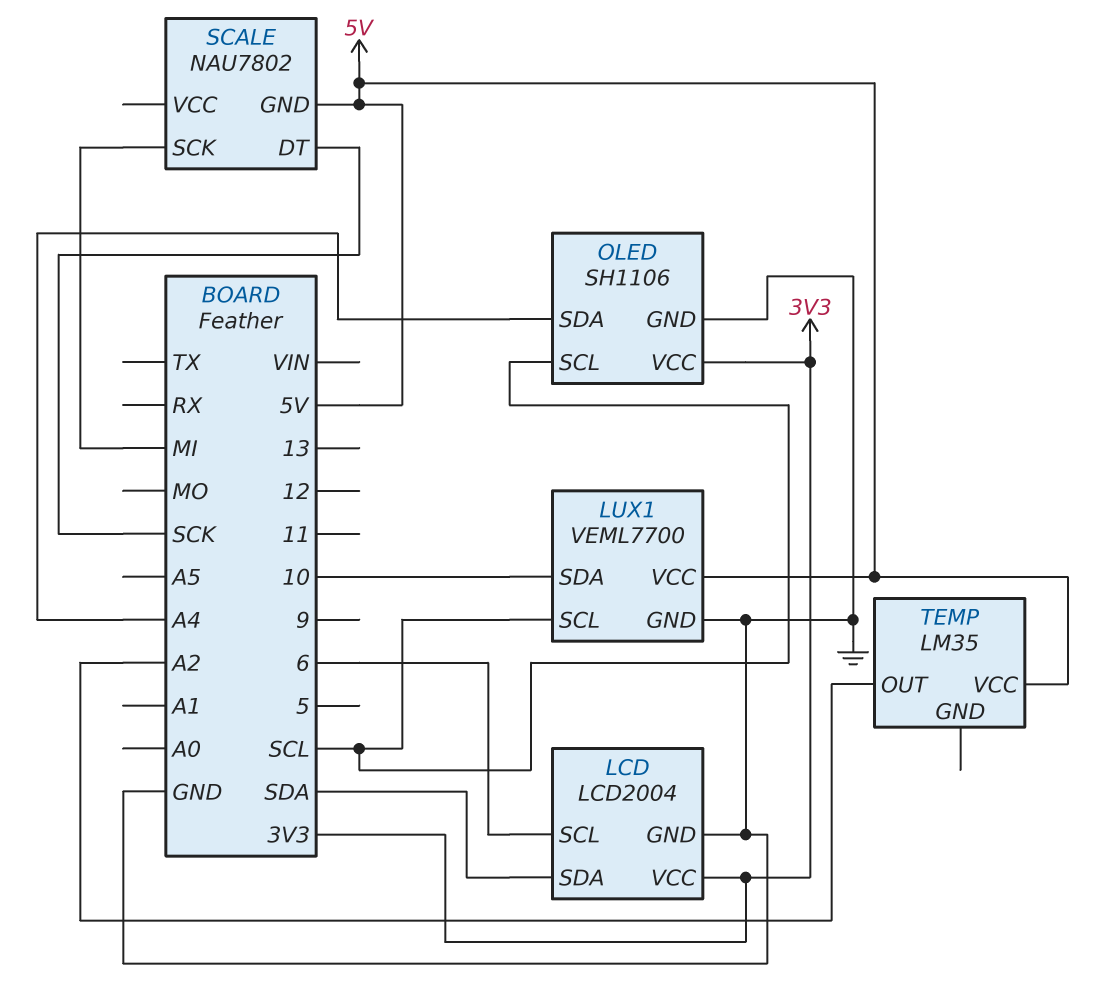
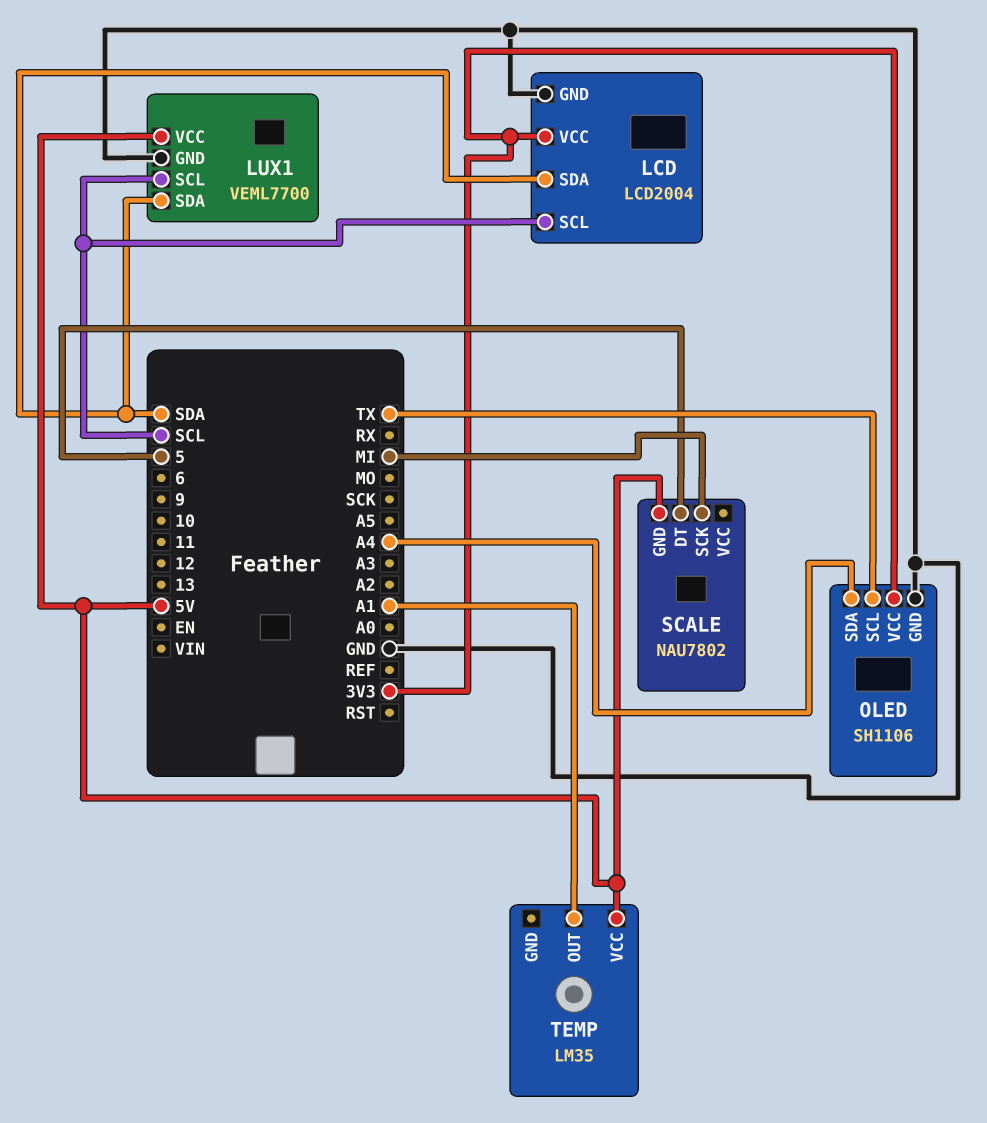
LCD pin SCL: 6 -> SCL
LUX1 pin SDA: 10 -> SDA
OLED pin SCL: SCL -> TX
SCALE pin DT: SCK -> 5
TEMP pin OUT: A2 -> A1

